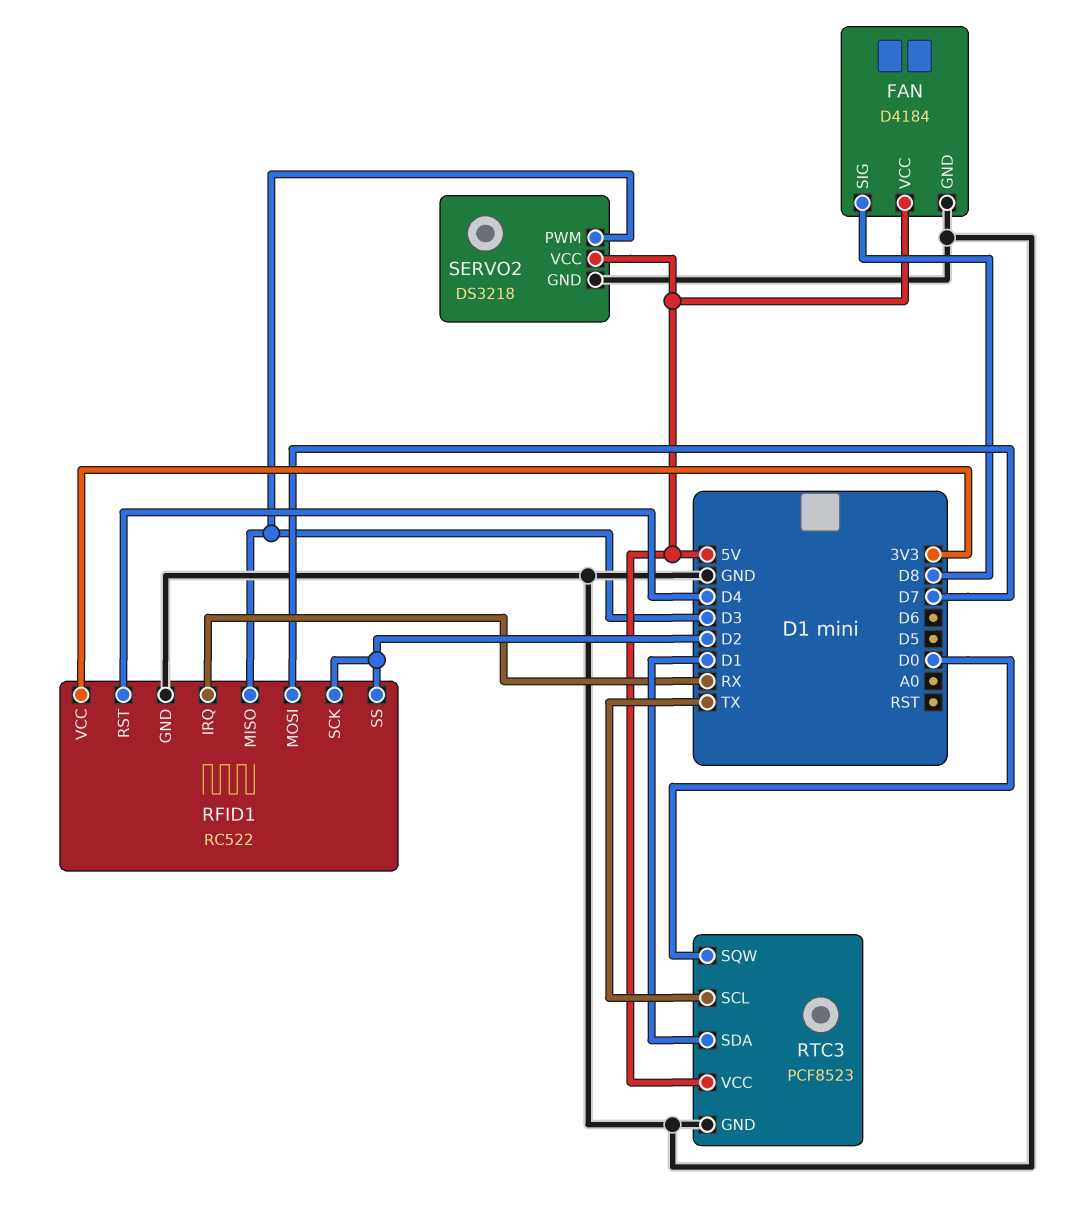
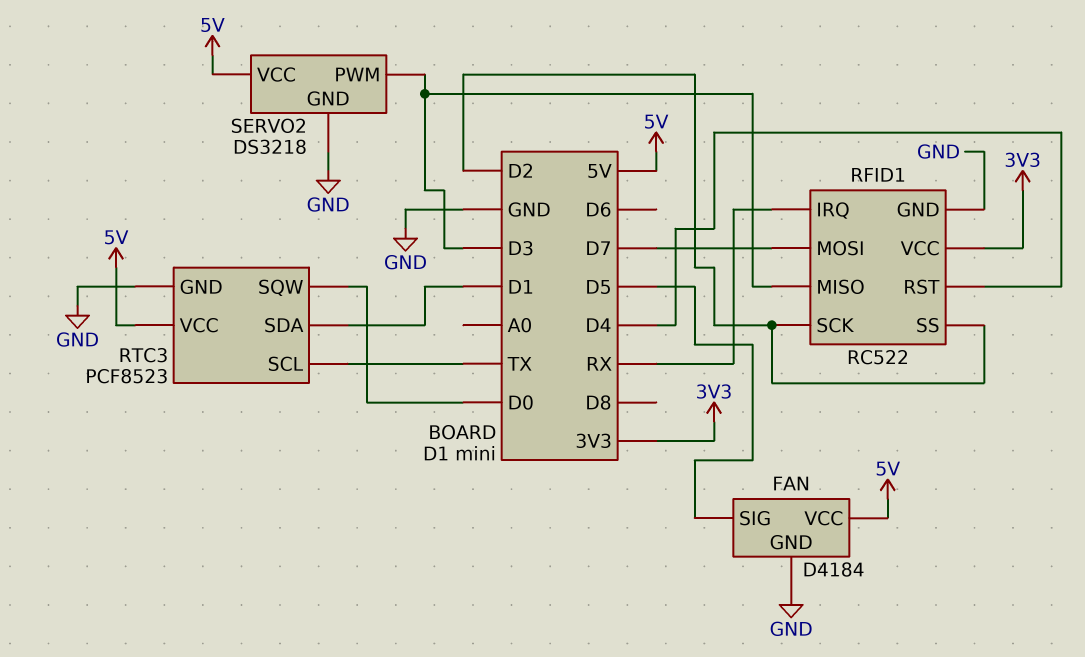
FAN pin SIG: D8 -> D5

